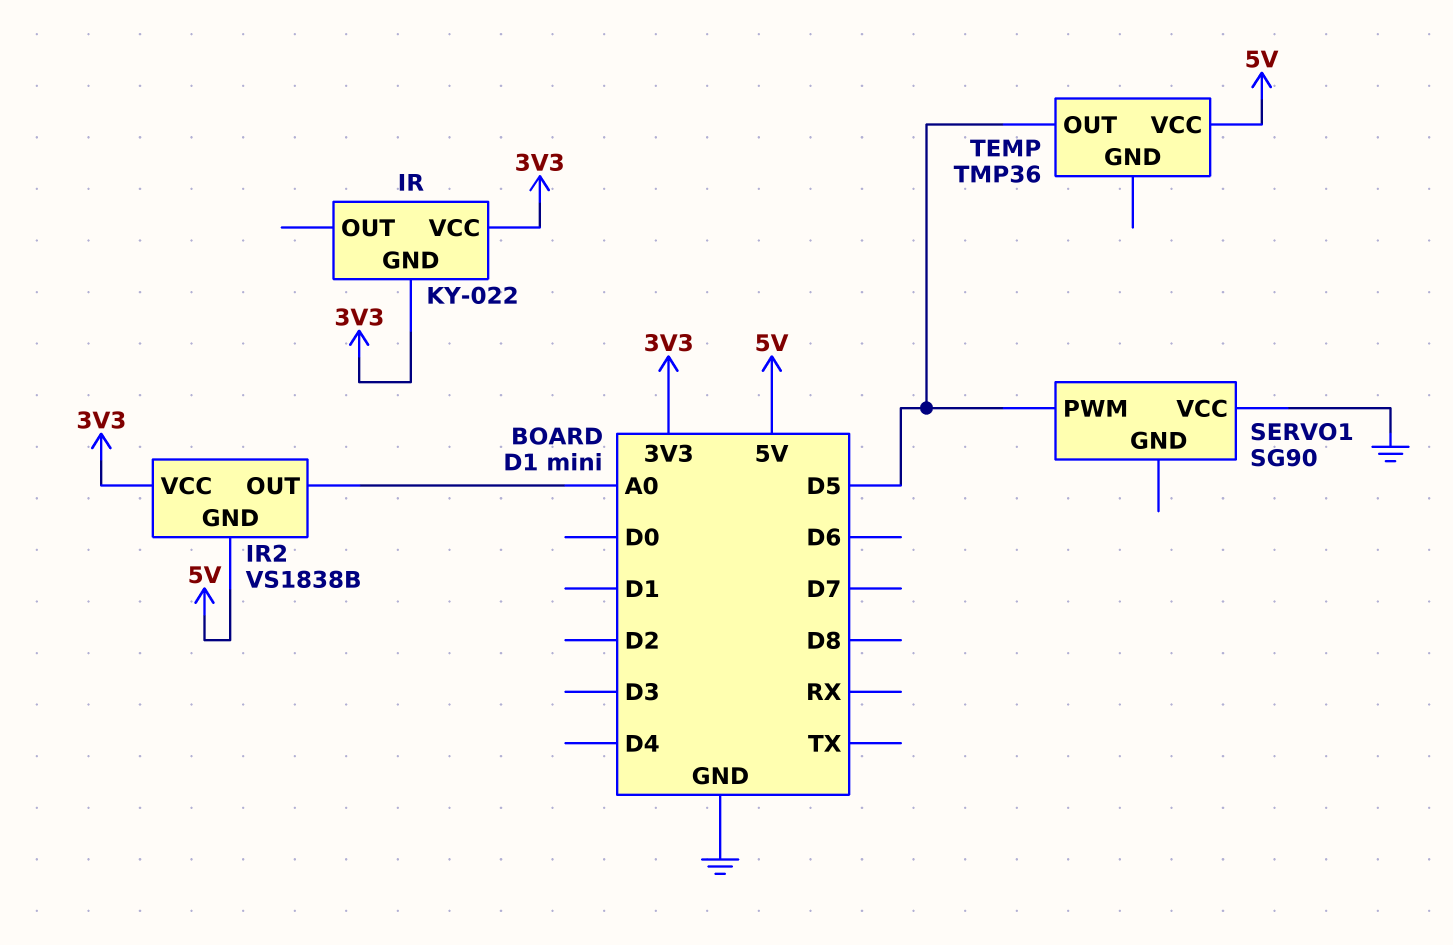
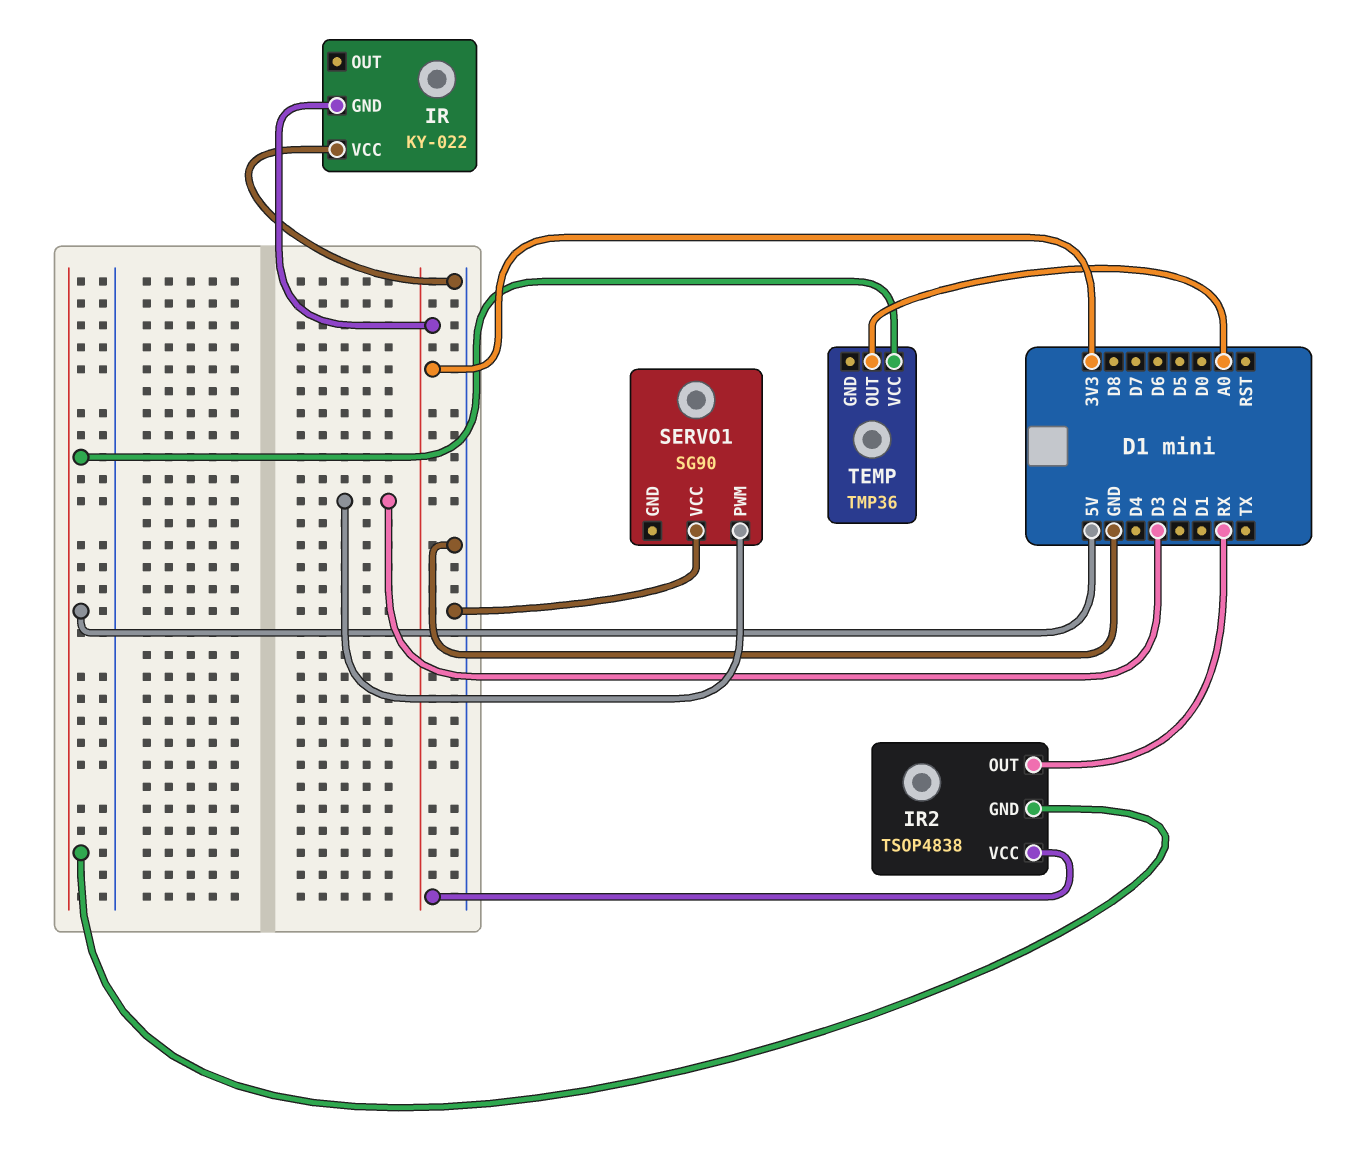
IR pin VCC: 3V3 -> GND
IR2: VS1838B -> TSOP4838
IR2 pin OUT: A0 -> RX
SERVO1 pin PWM: D5 -> D3
TEMP pin OUT: D5 -> A0

